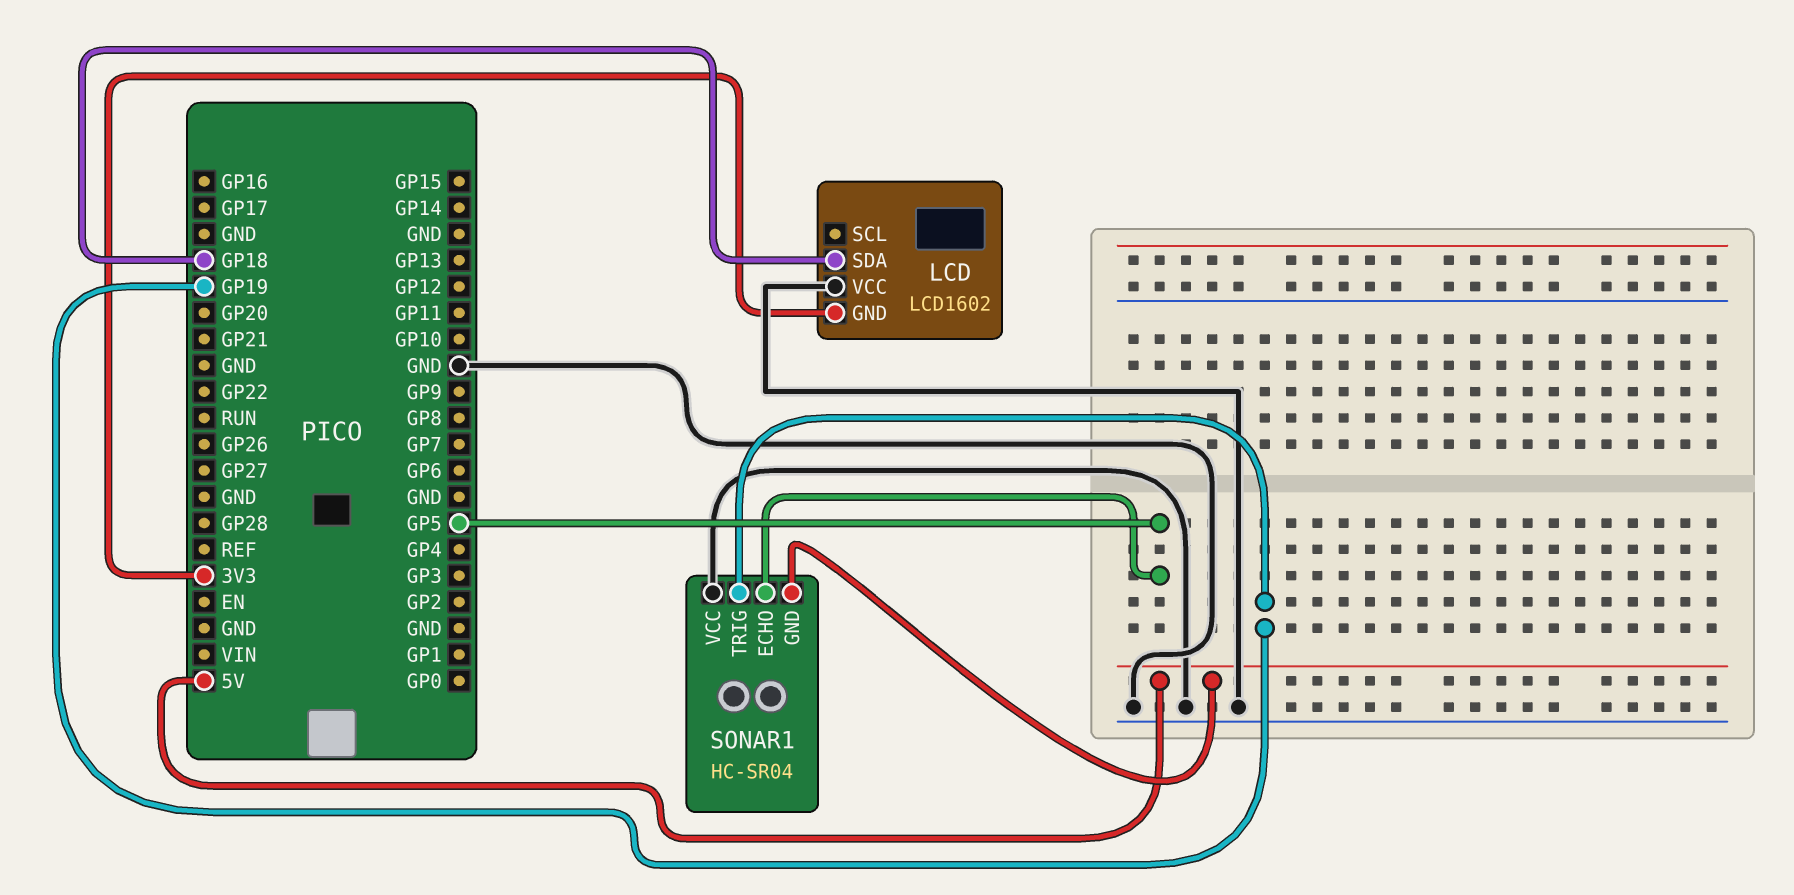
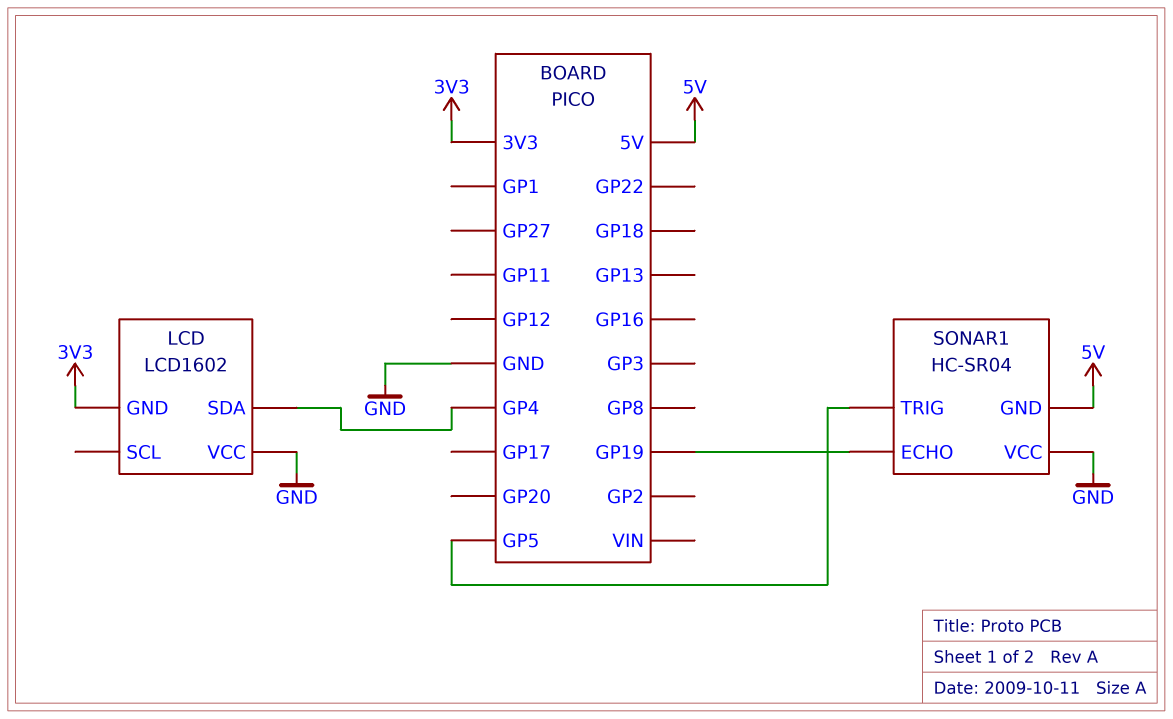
LCD pin SDA: GP18 -> GP4
SONAR1 pin ECHO: GP5 -> GP19
SONAR1 pin TRIG: GP19 -> GP5

